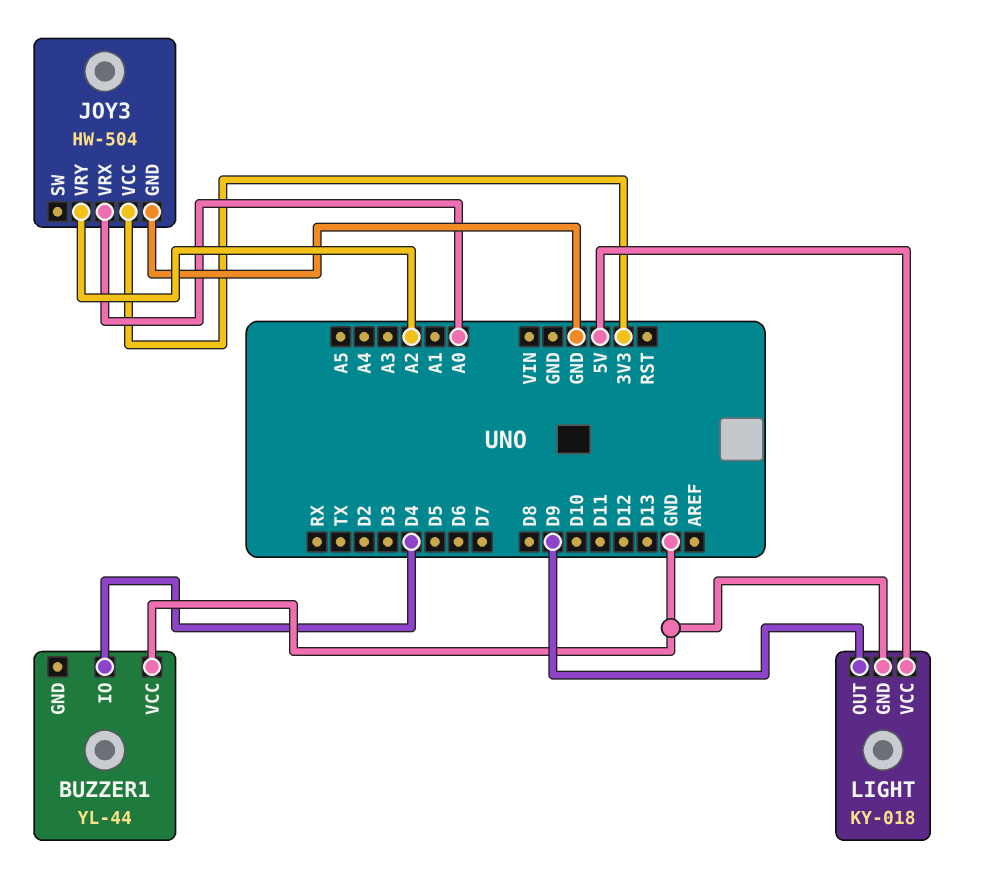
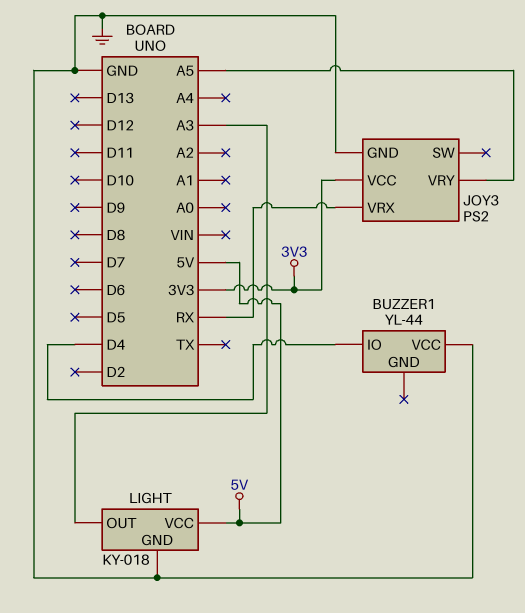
JOY3: HW-504 -> PS2
JOY3 pin VRX: A0 -> RX
JOY3 pin VRY: A2 -> A5
LIGHT pin OUT: D9 -> A3

